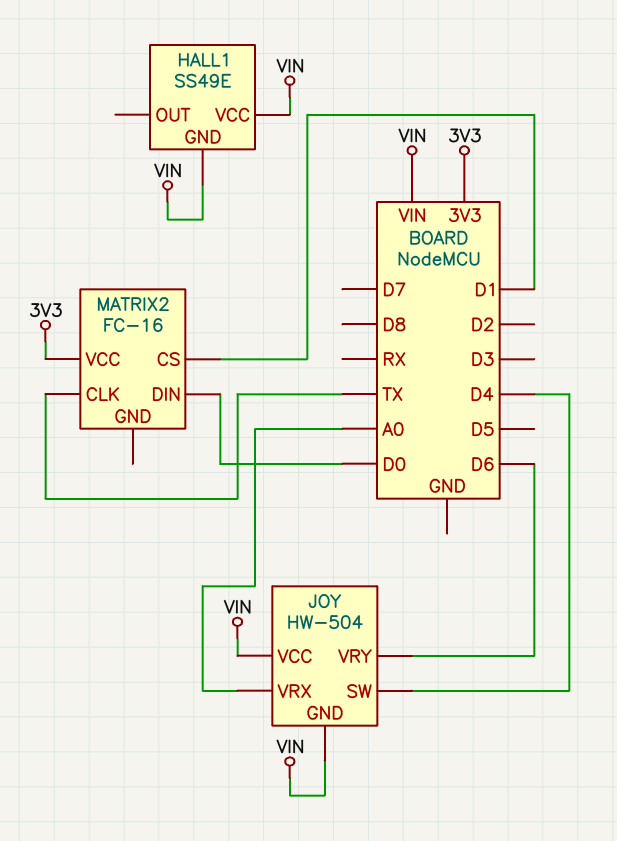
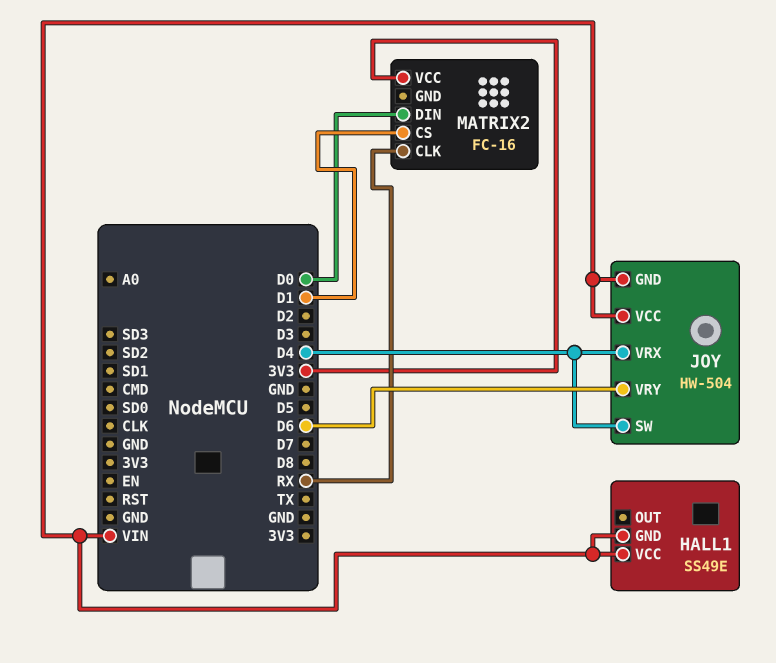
JOY pin VRX: A0 -> D4
MATRIX2 pin CLK: TX -> RX

